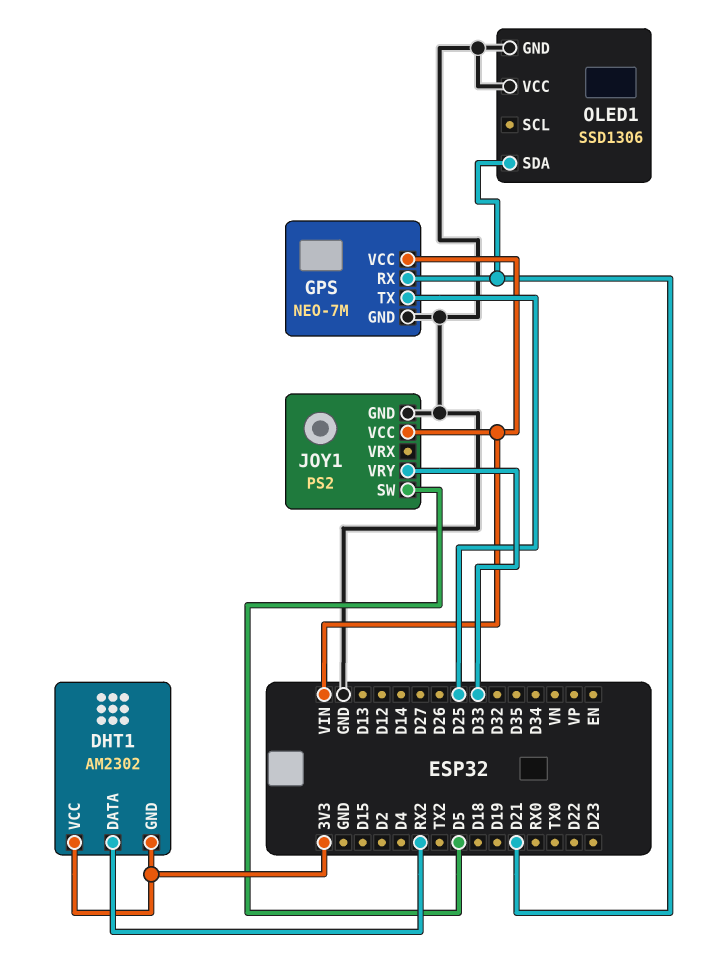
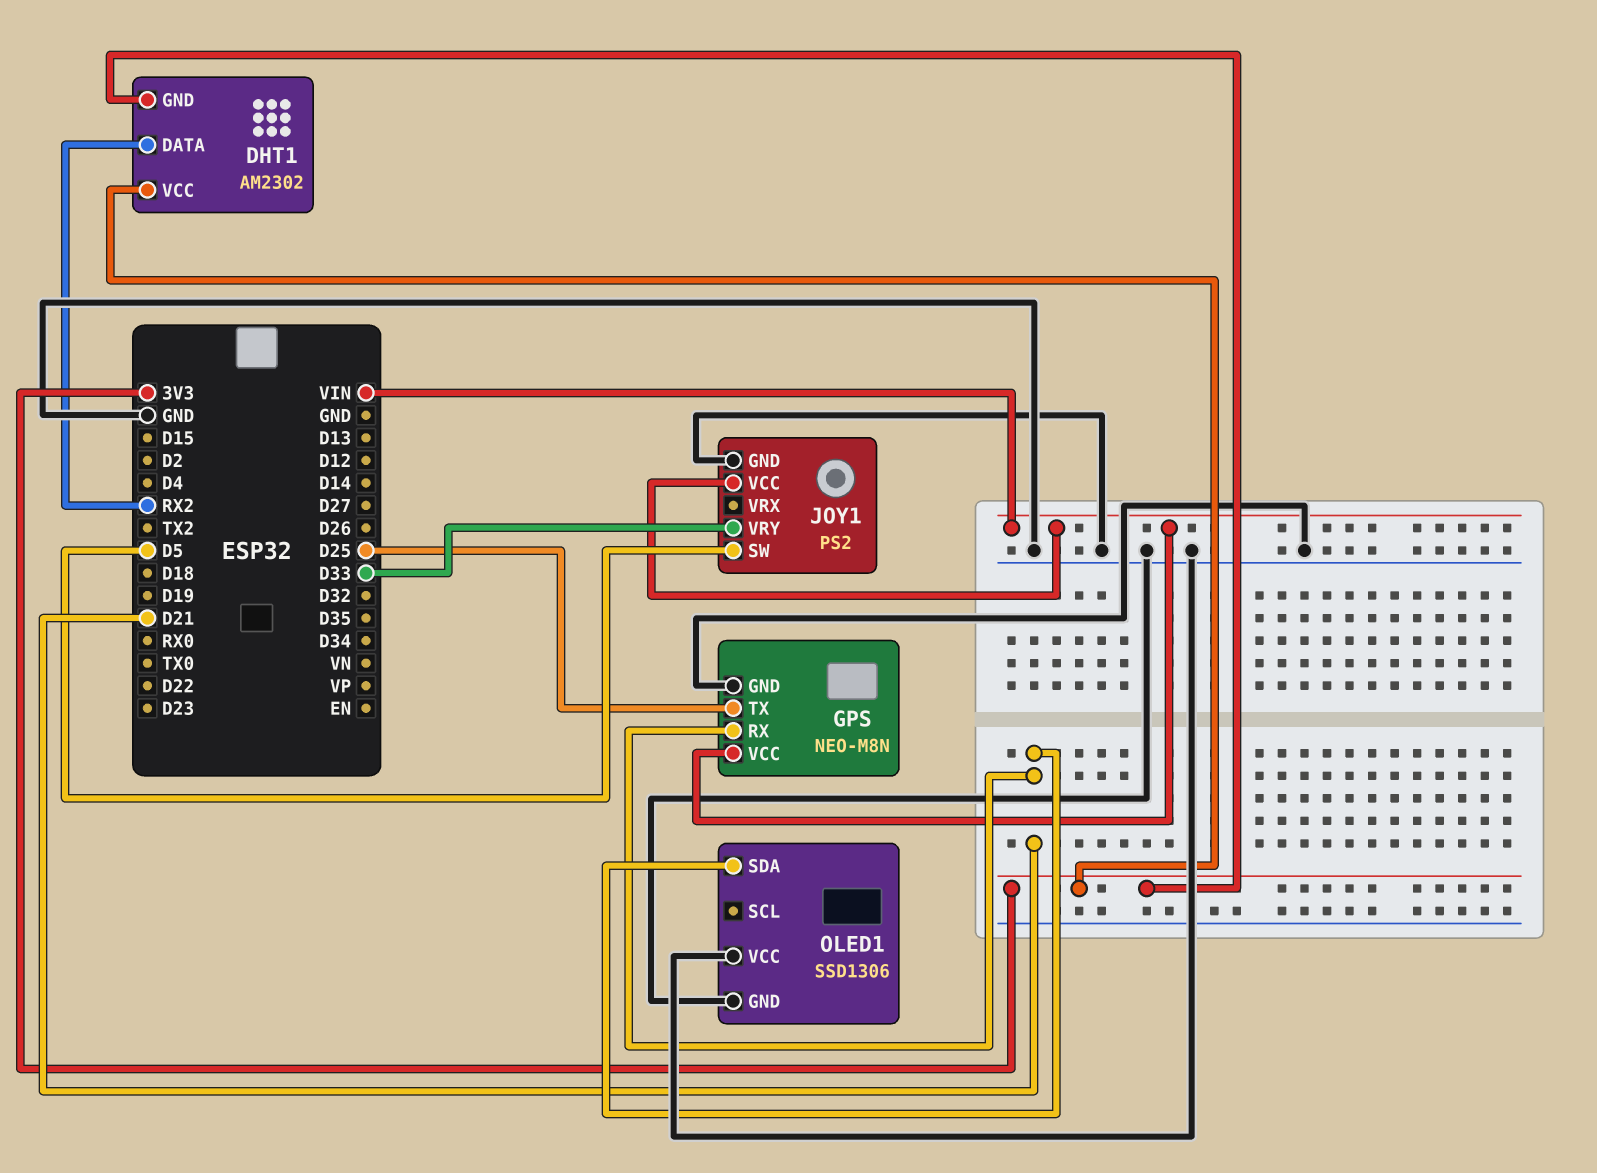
GPS: NEO-7M -> NEO-M8N

